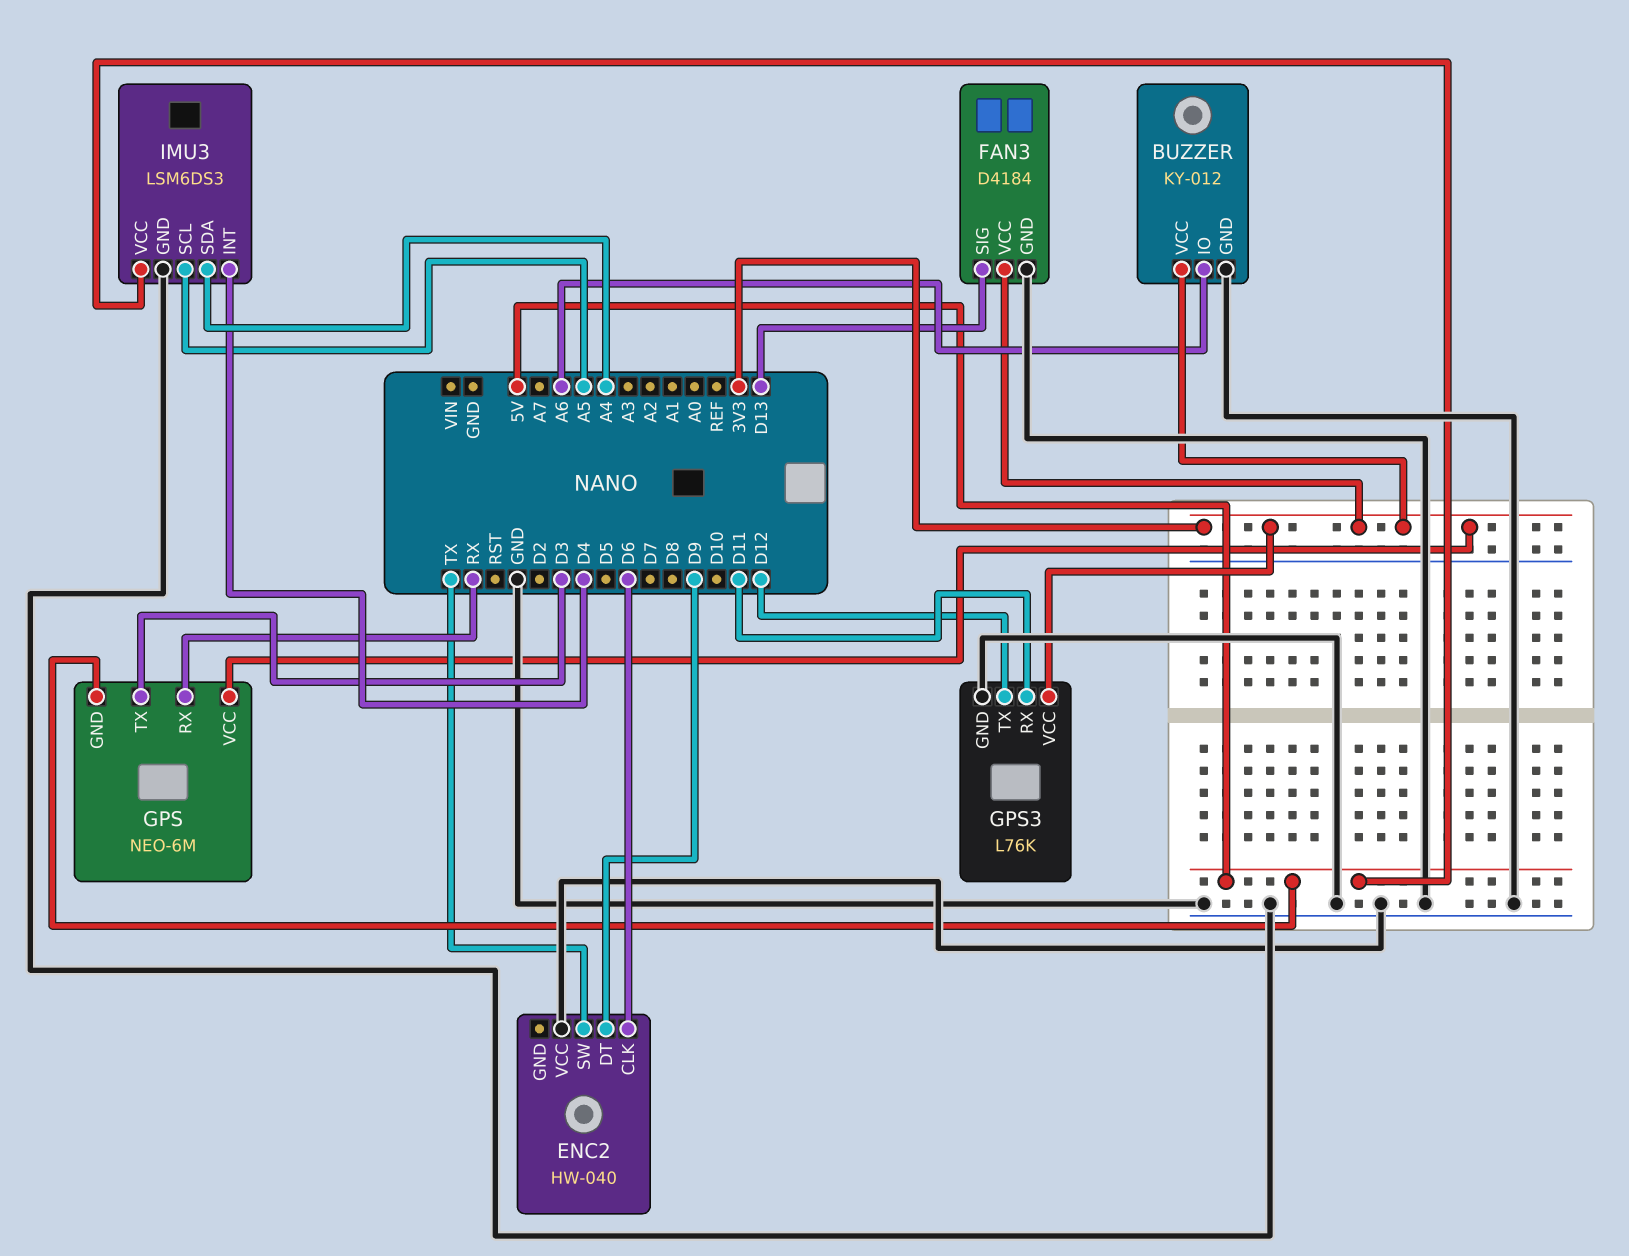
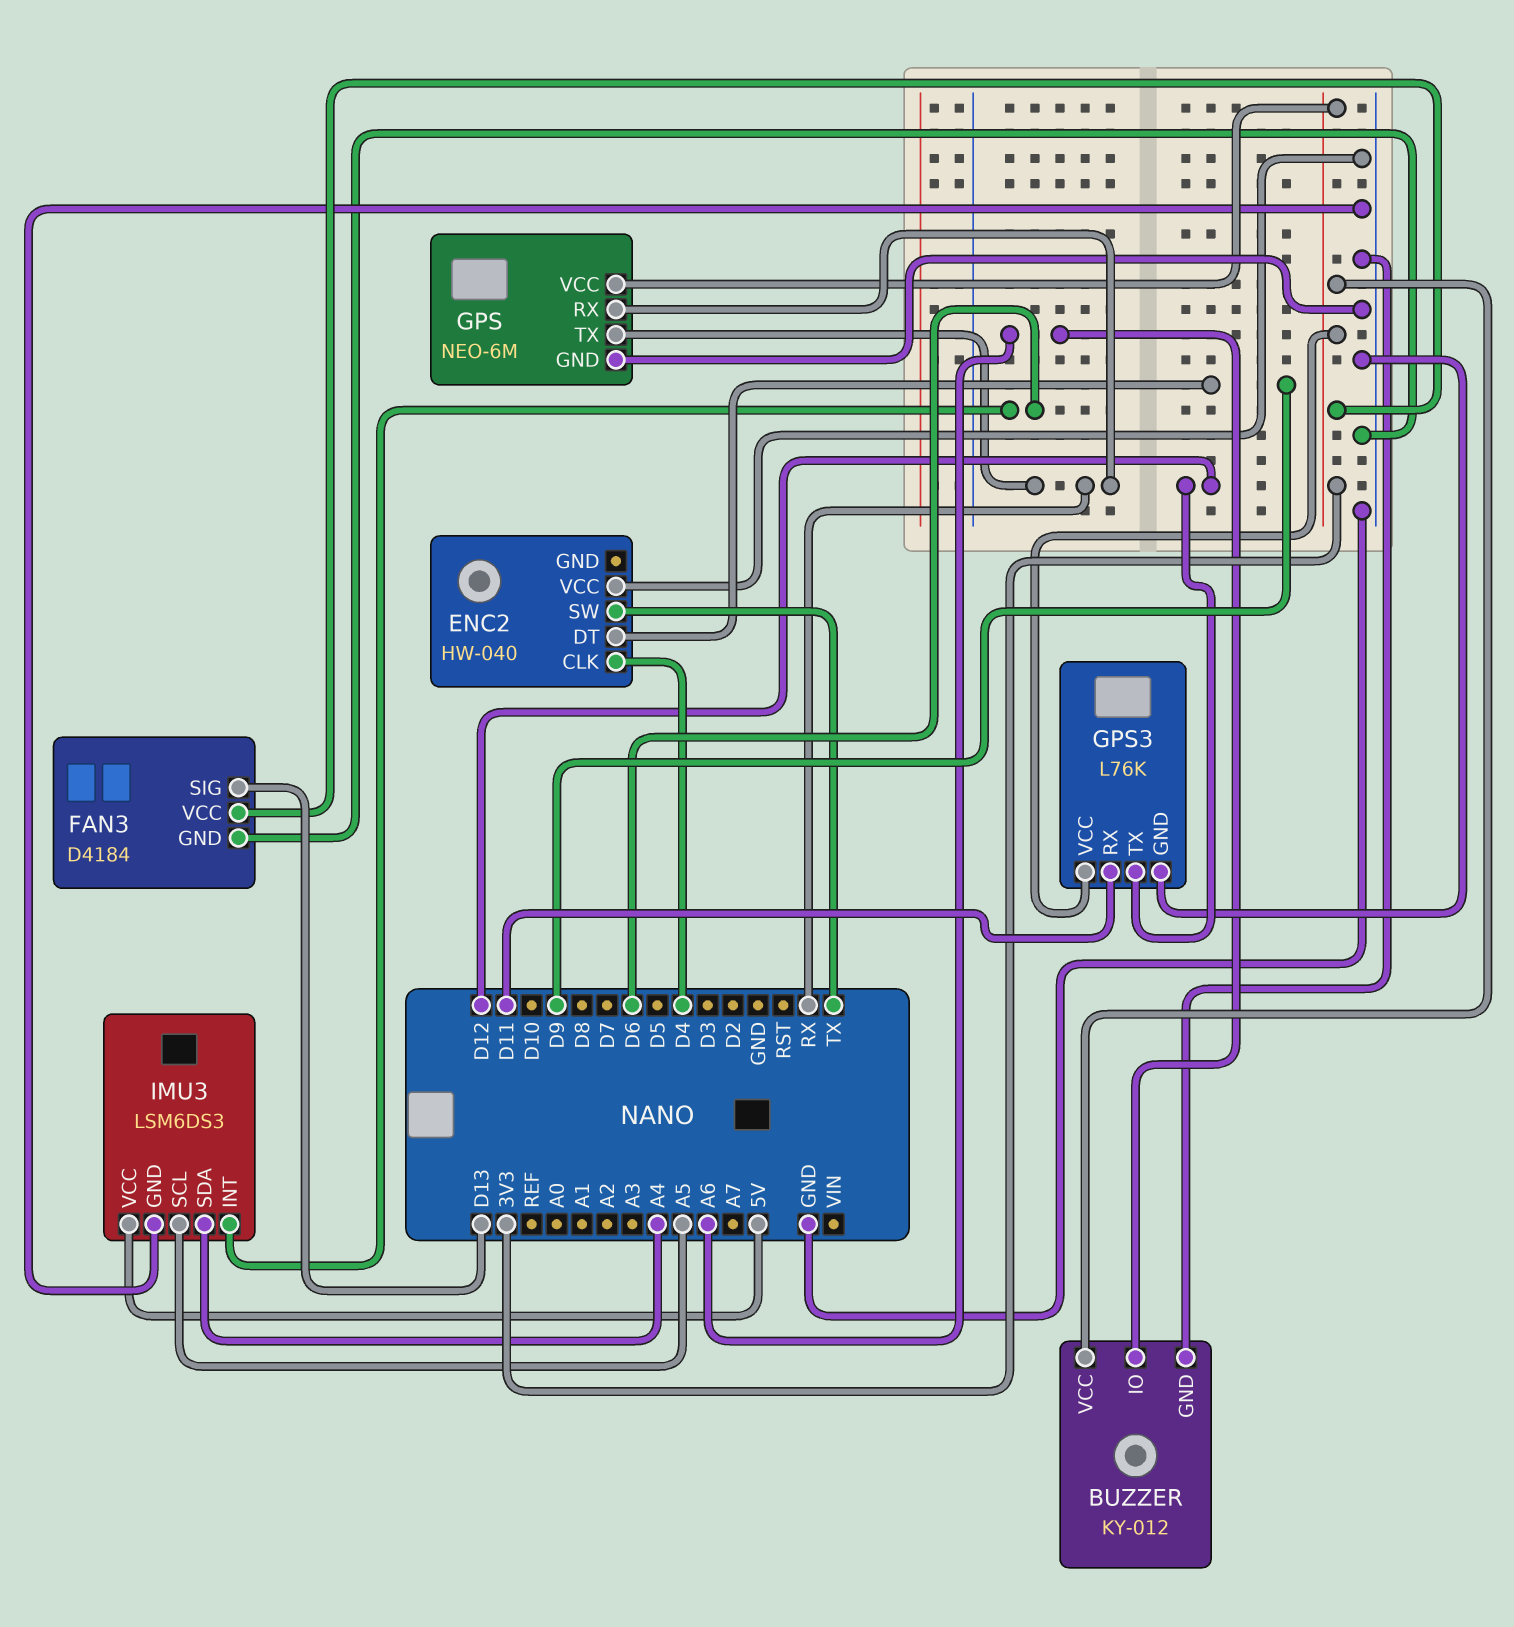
ENC2 pin CLK: D6 -> D4
GPS pin GND: 5V -> GND
GPS pin TX: D3 -> RX
IMU3 pin INT: D4 -> D6

